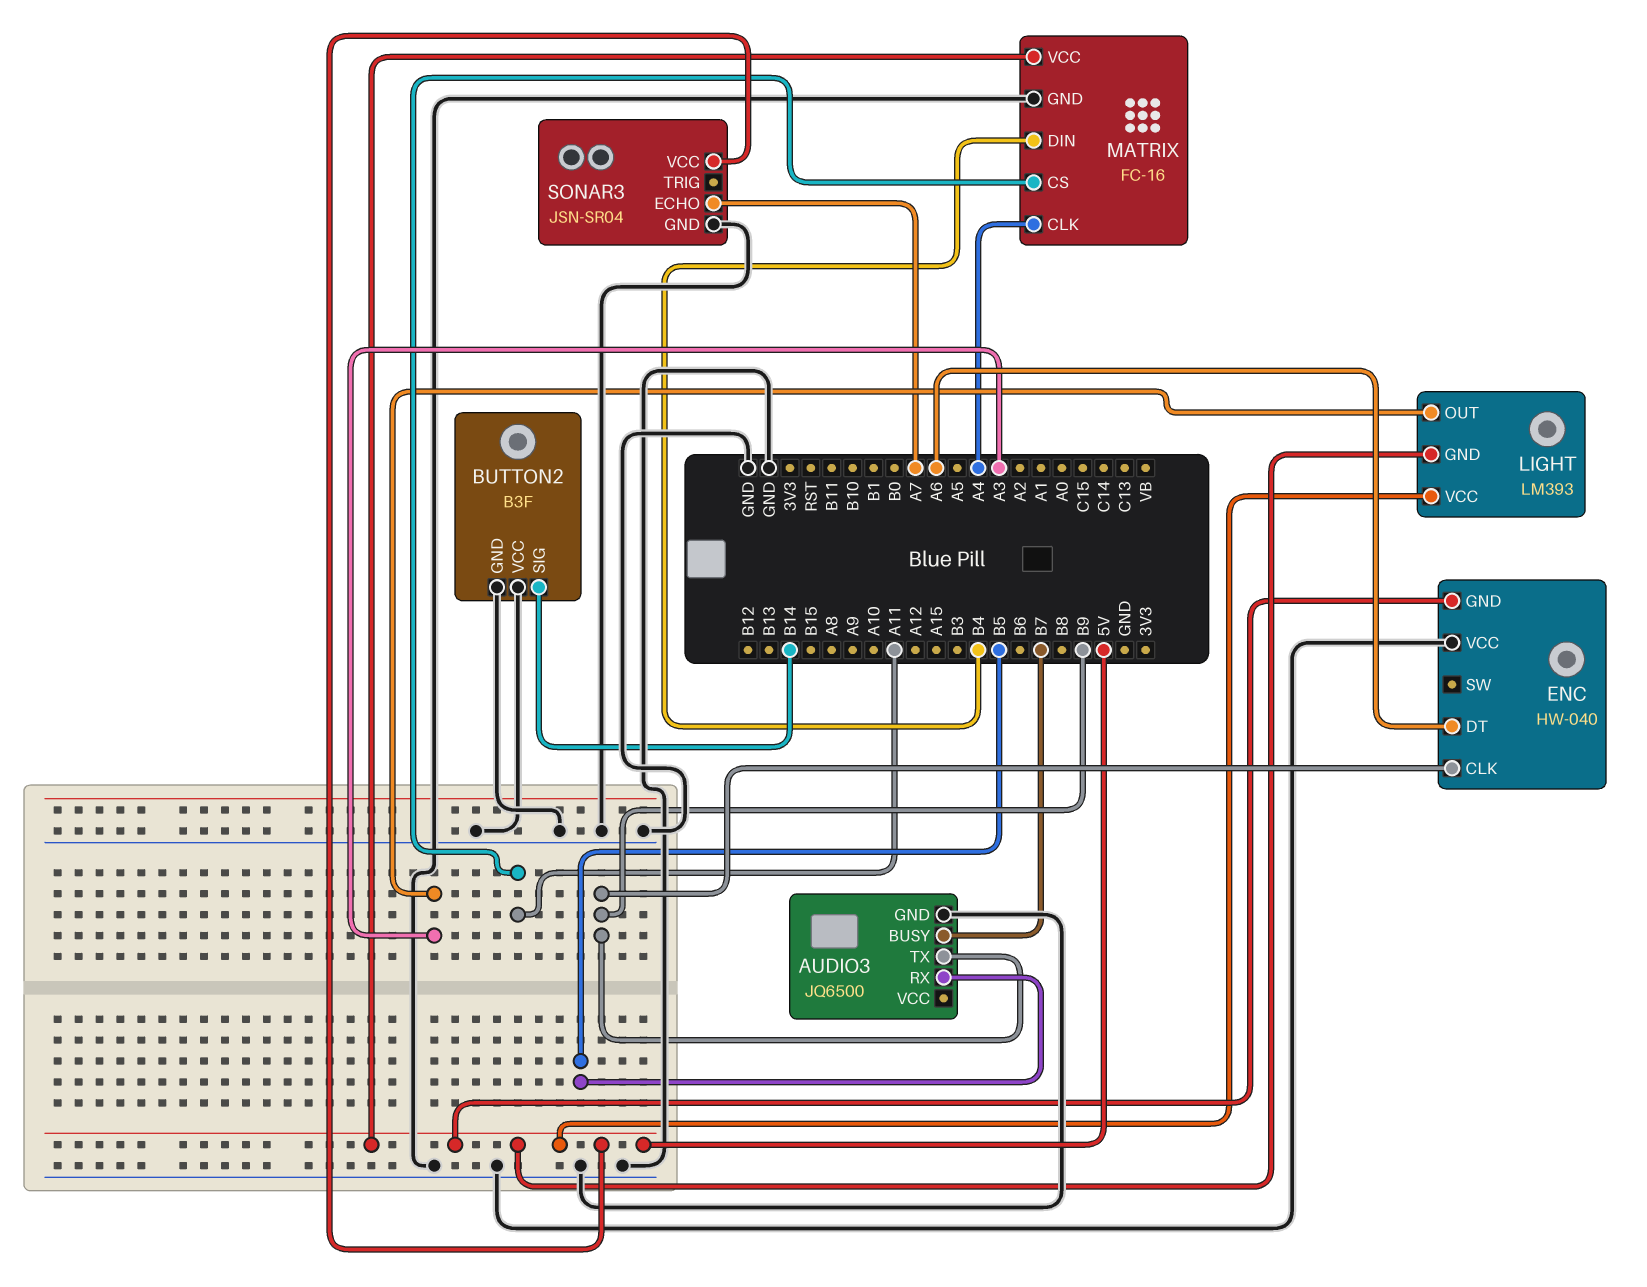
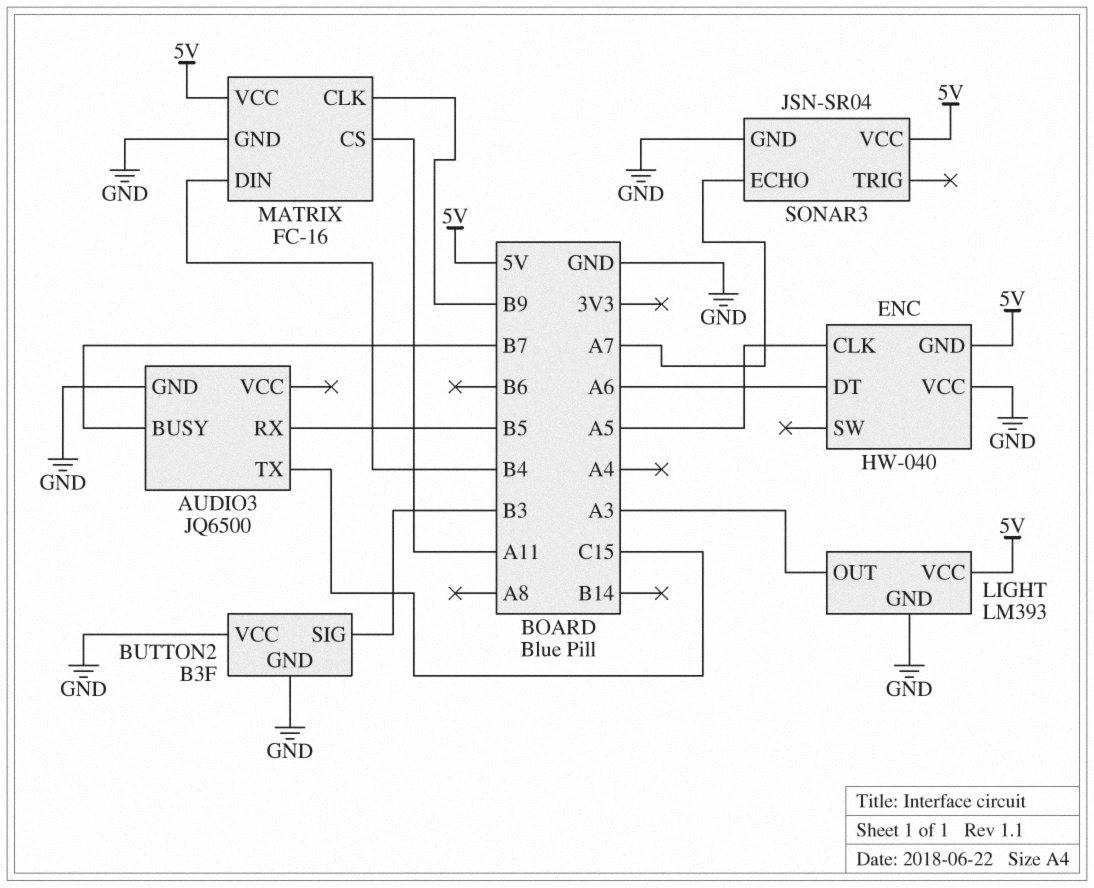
AUDIO3 pin TX: B9 -> C15
BUTTON2 pin SIG: B14 -> B3
ENC pin CLK: B9 -> A5
LIGHT pin GND: 5V -> GND
MATRIX pin CLK: A4 -> B9

